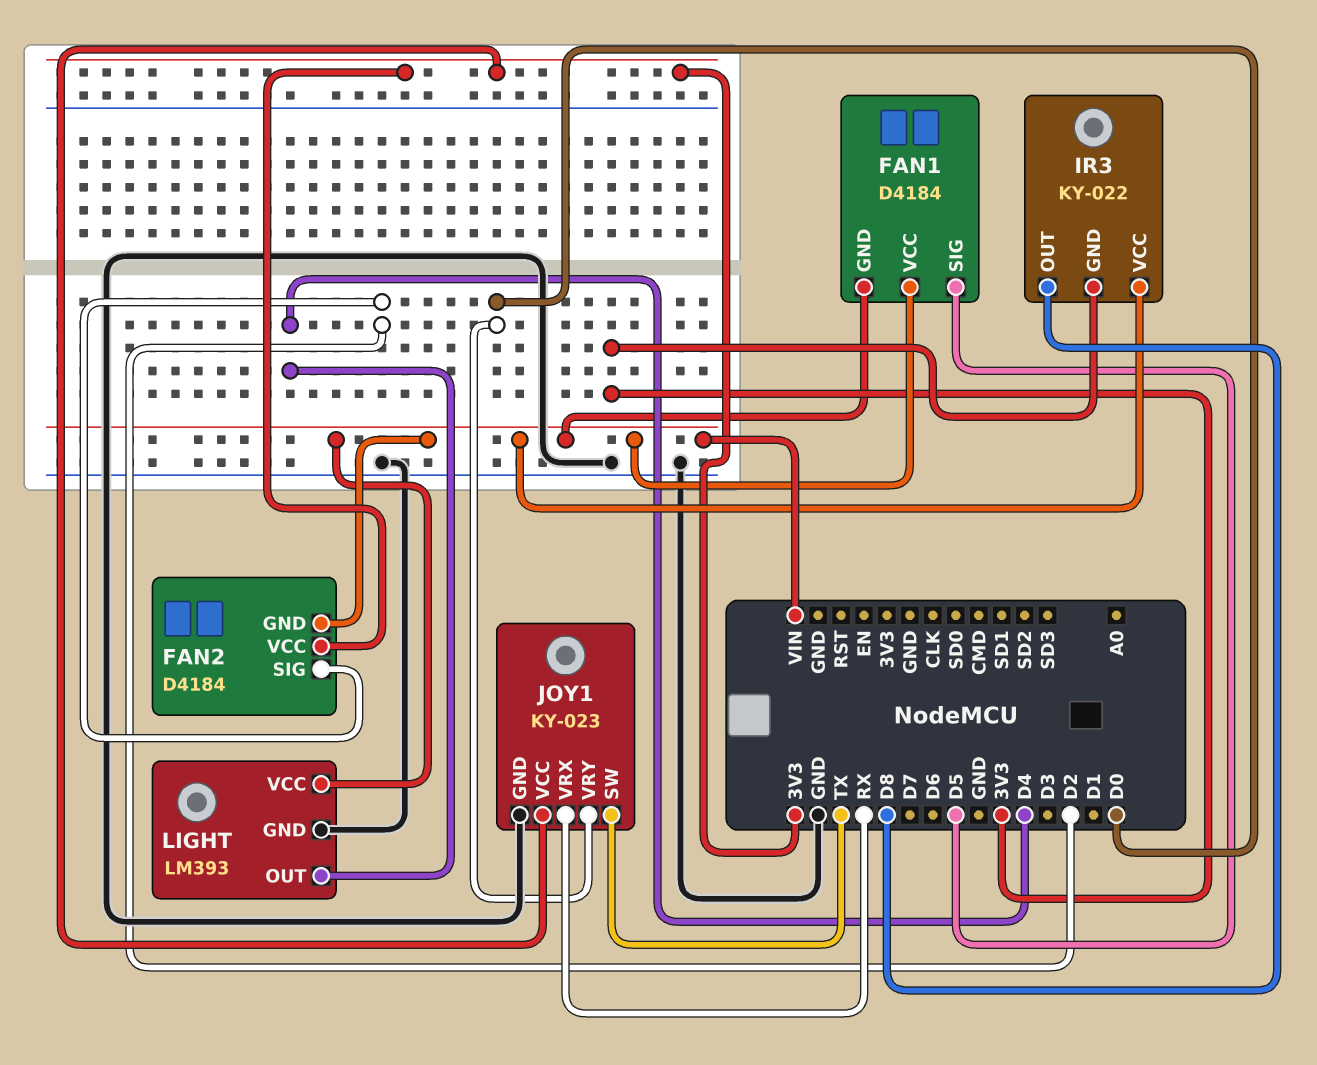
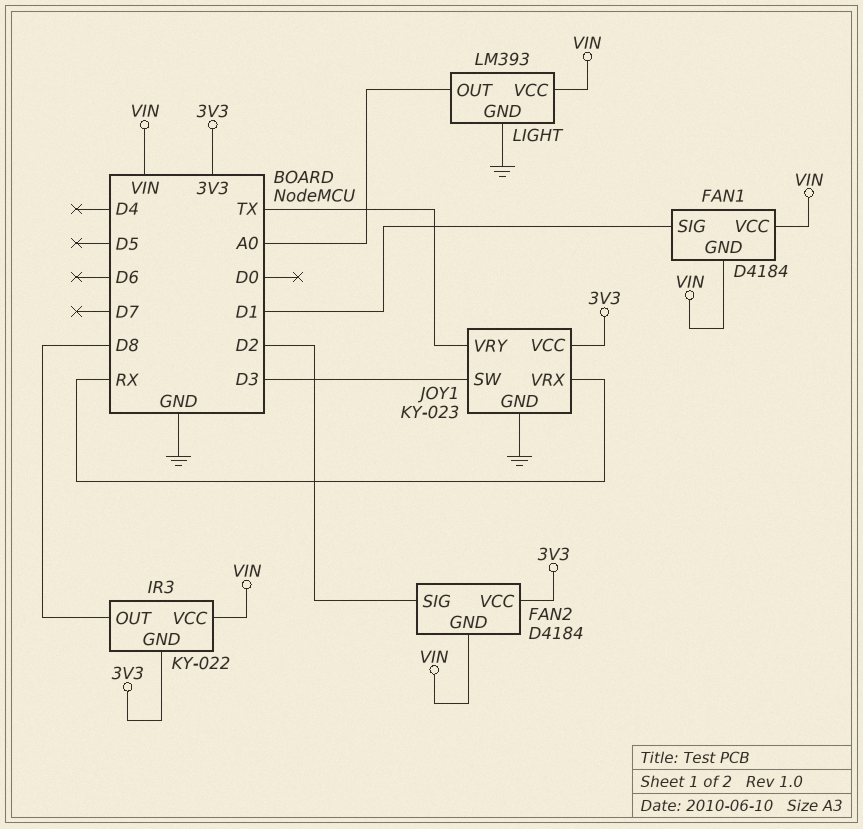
FAN1 pin SIG: D5 -> D1
JOY1 pin SW: TX -> D3
JOY1 pin VRY: D0 -> TX
LIGHT pin OUT: D4 -> A0

